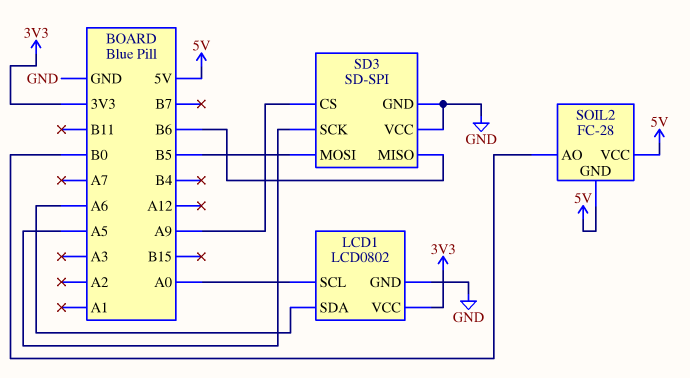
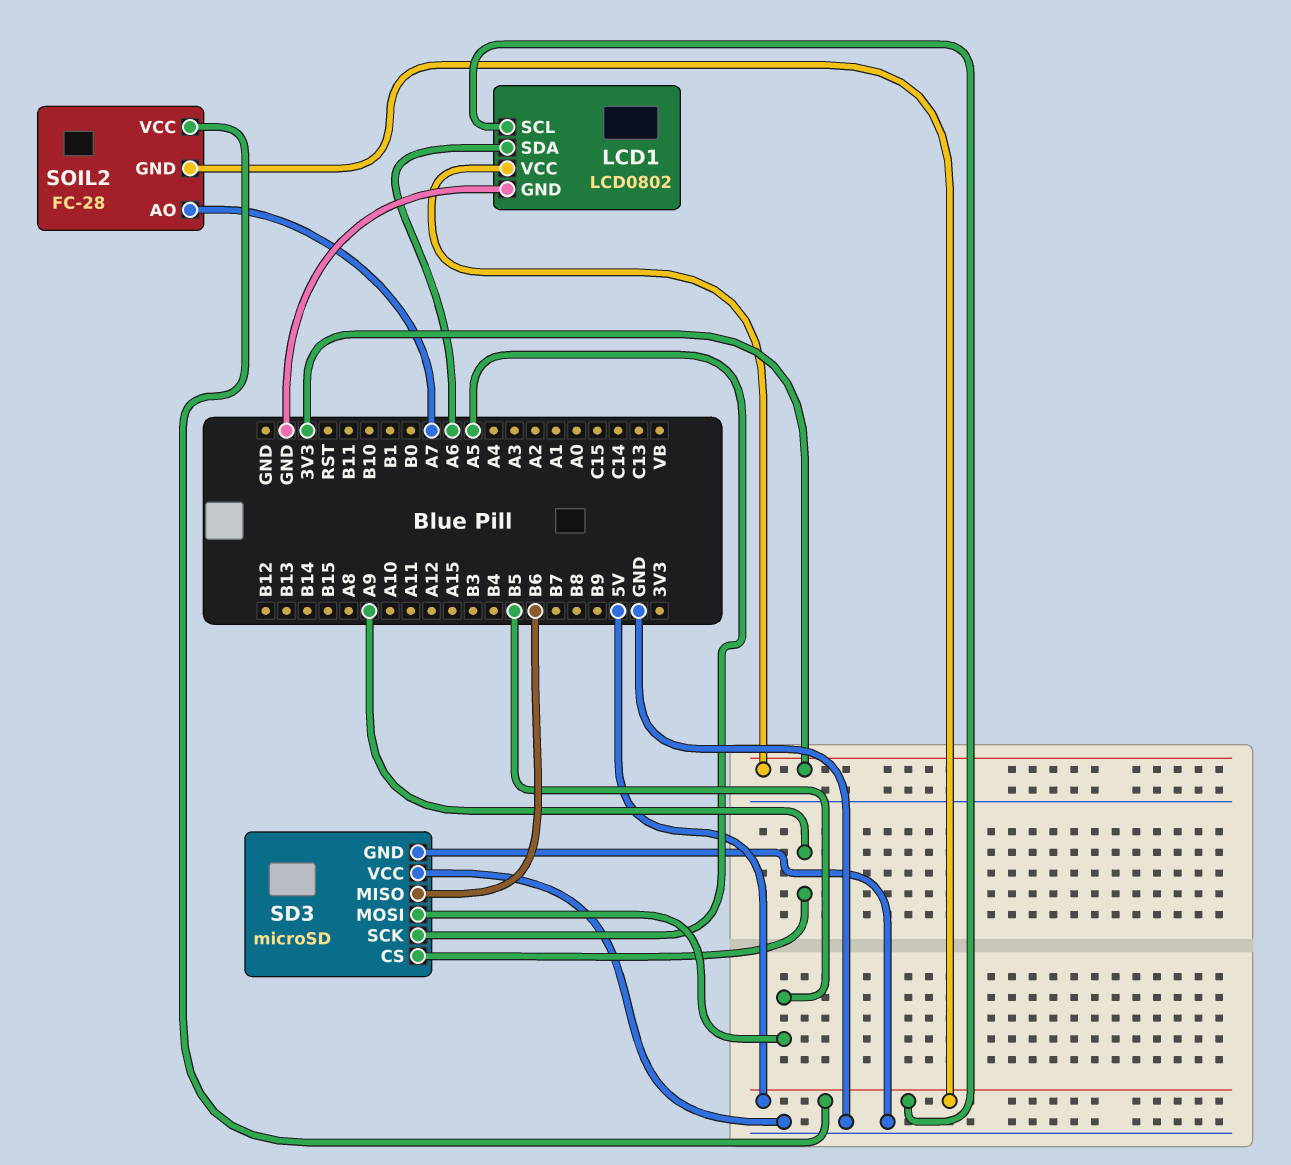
LCD1 pin SCL: A0 -> 5V
SD3: SD-SPI -> microSD
SOIL2 pin AO: B0 -> A7

